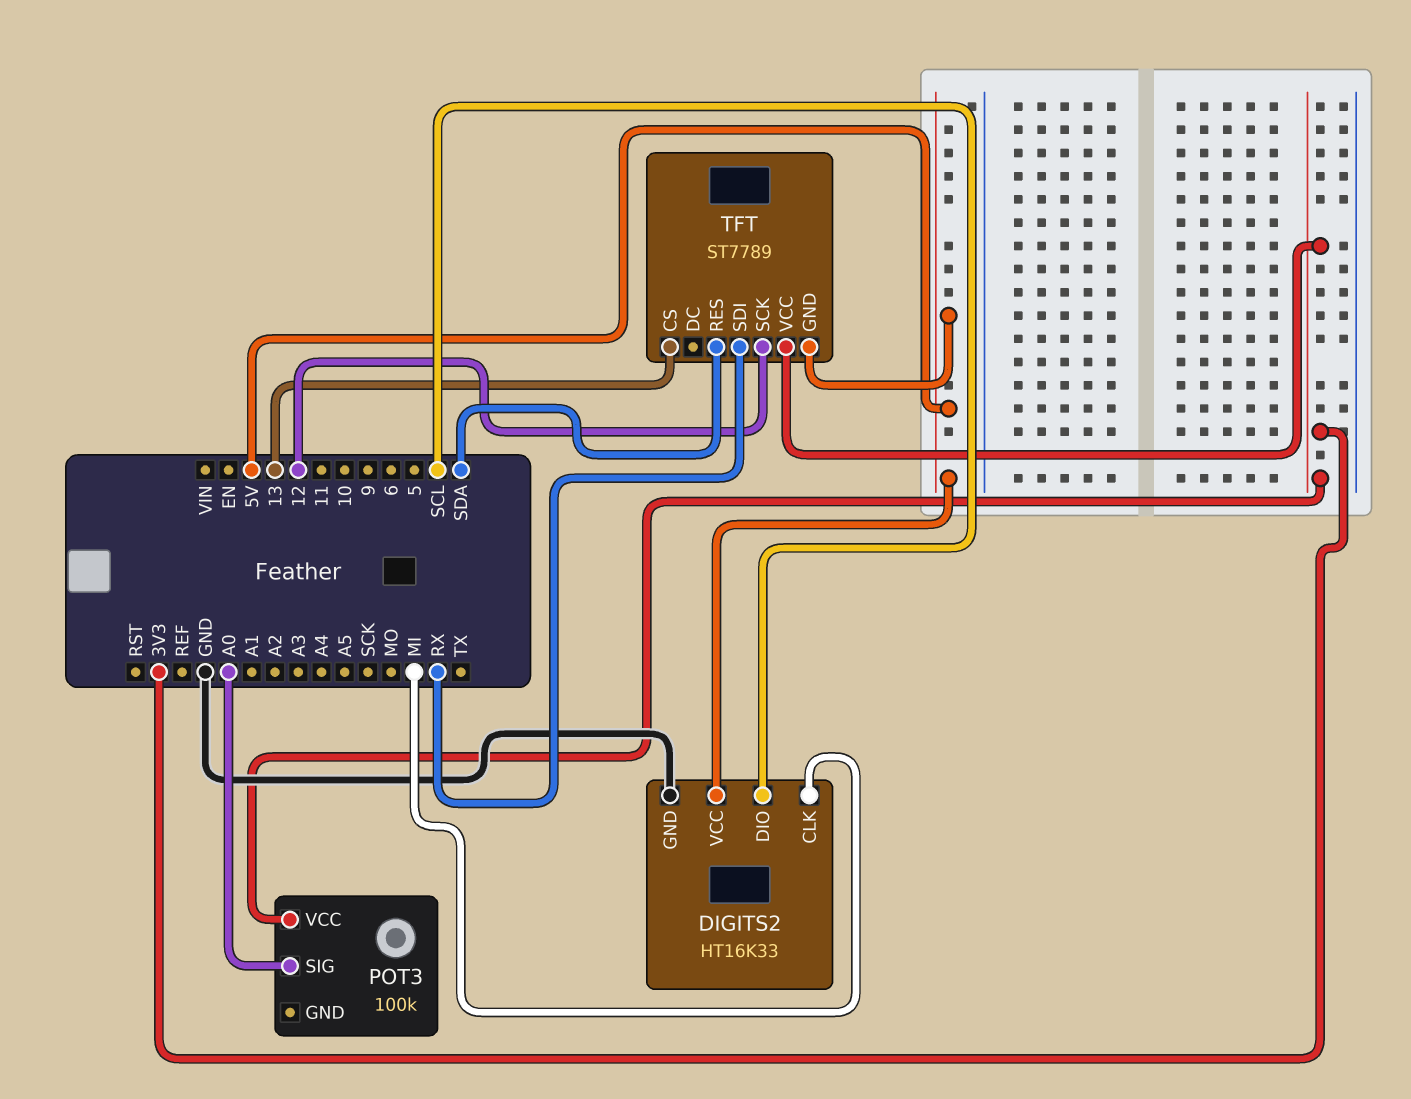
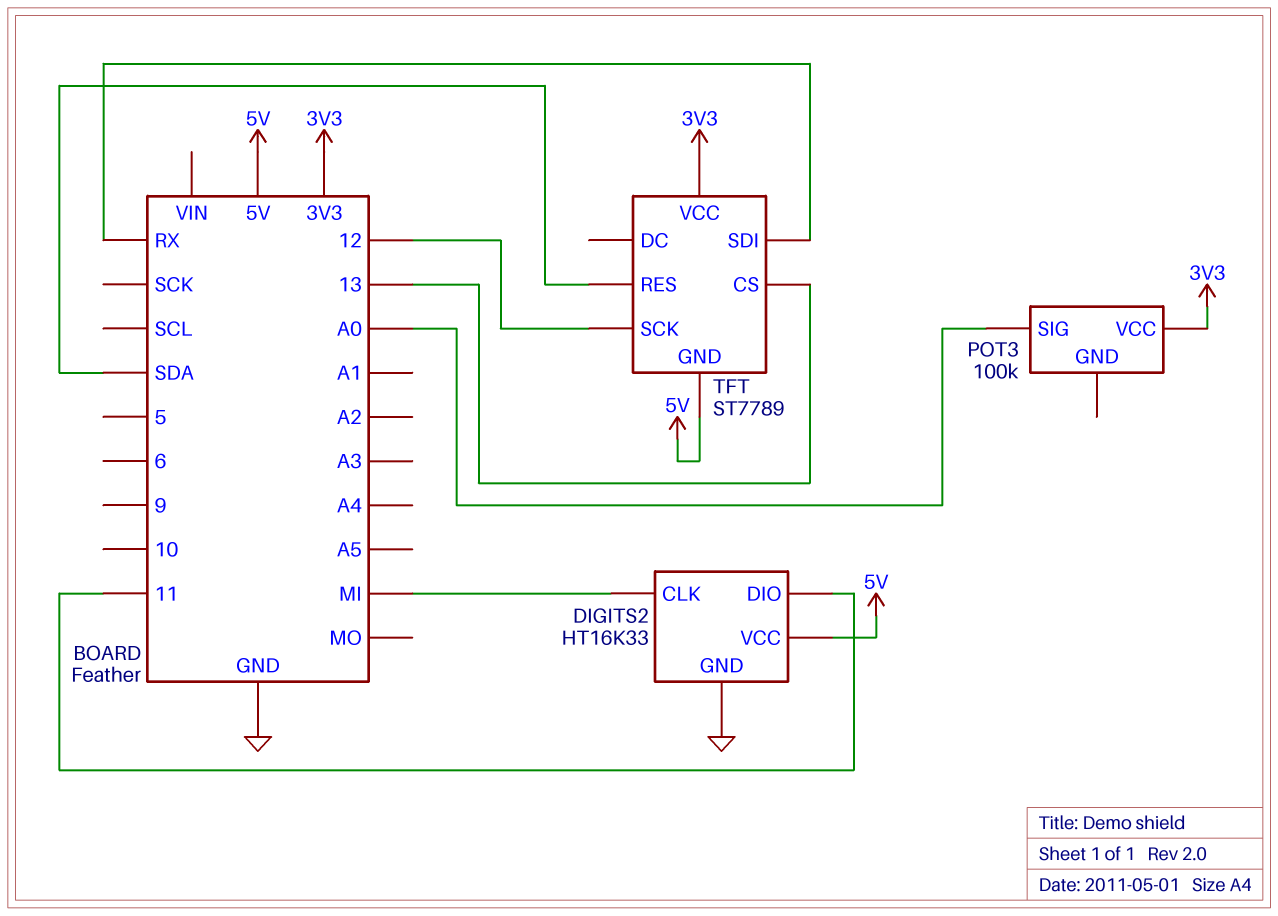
DIGITS2 pin DIO: SCL -> 11

